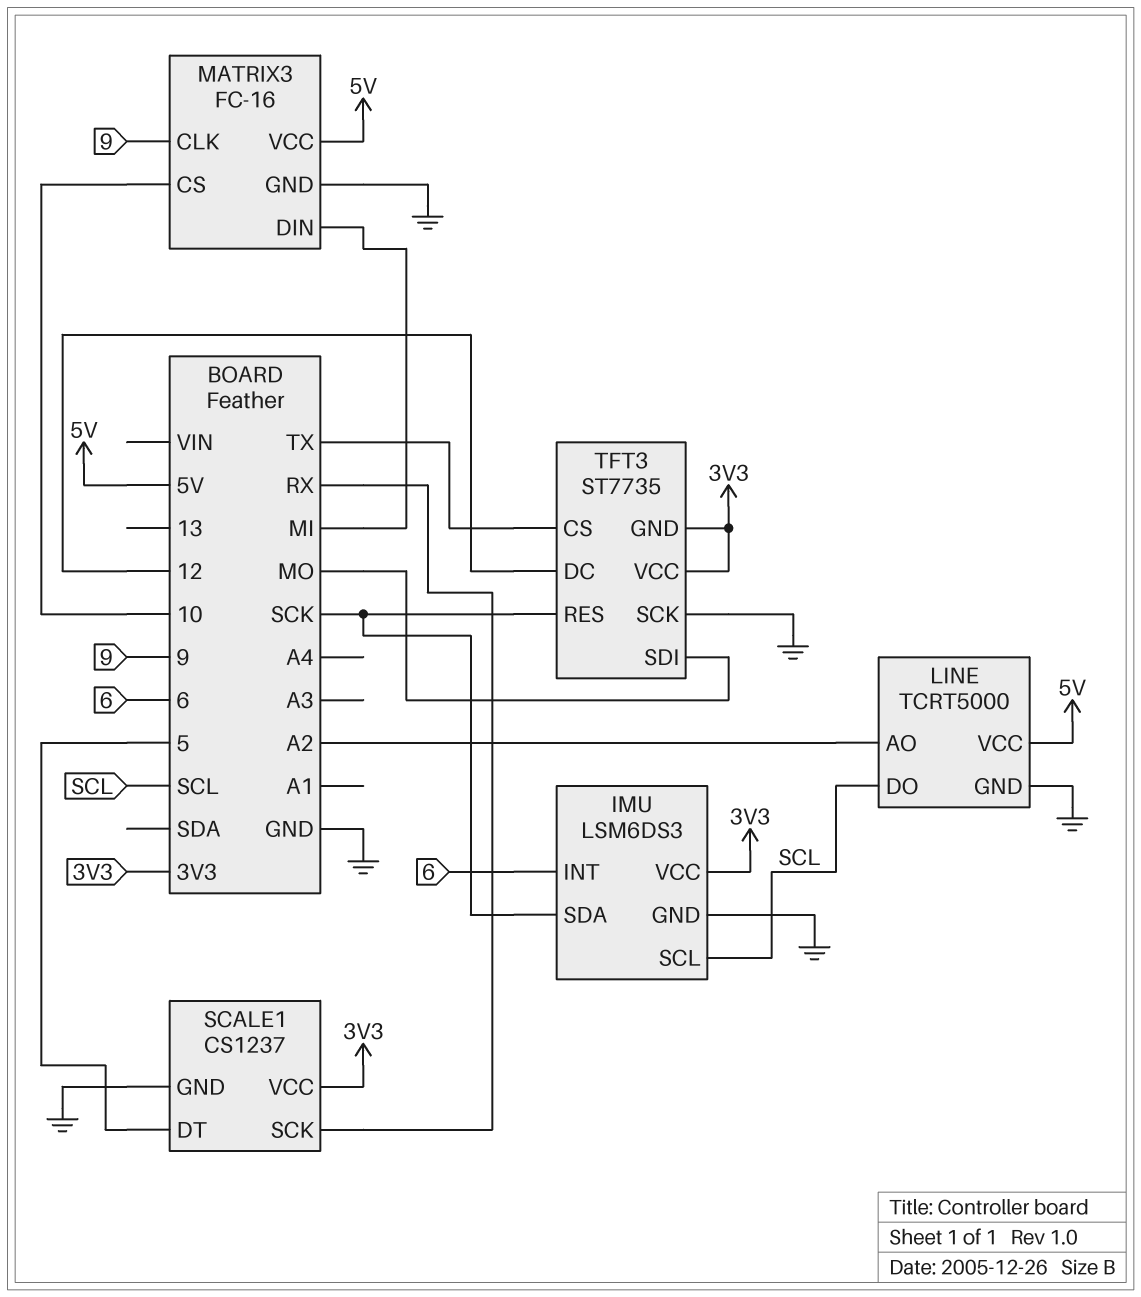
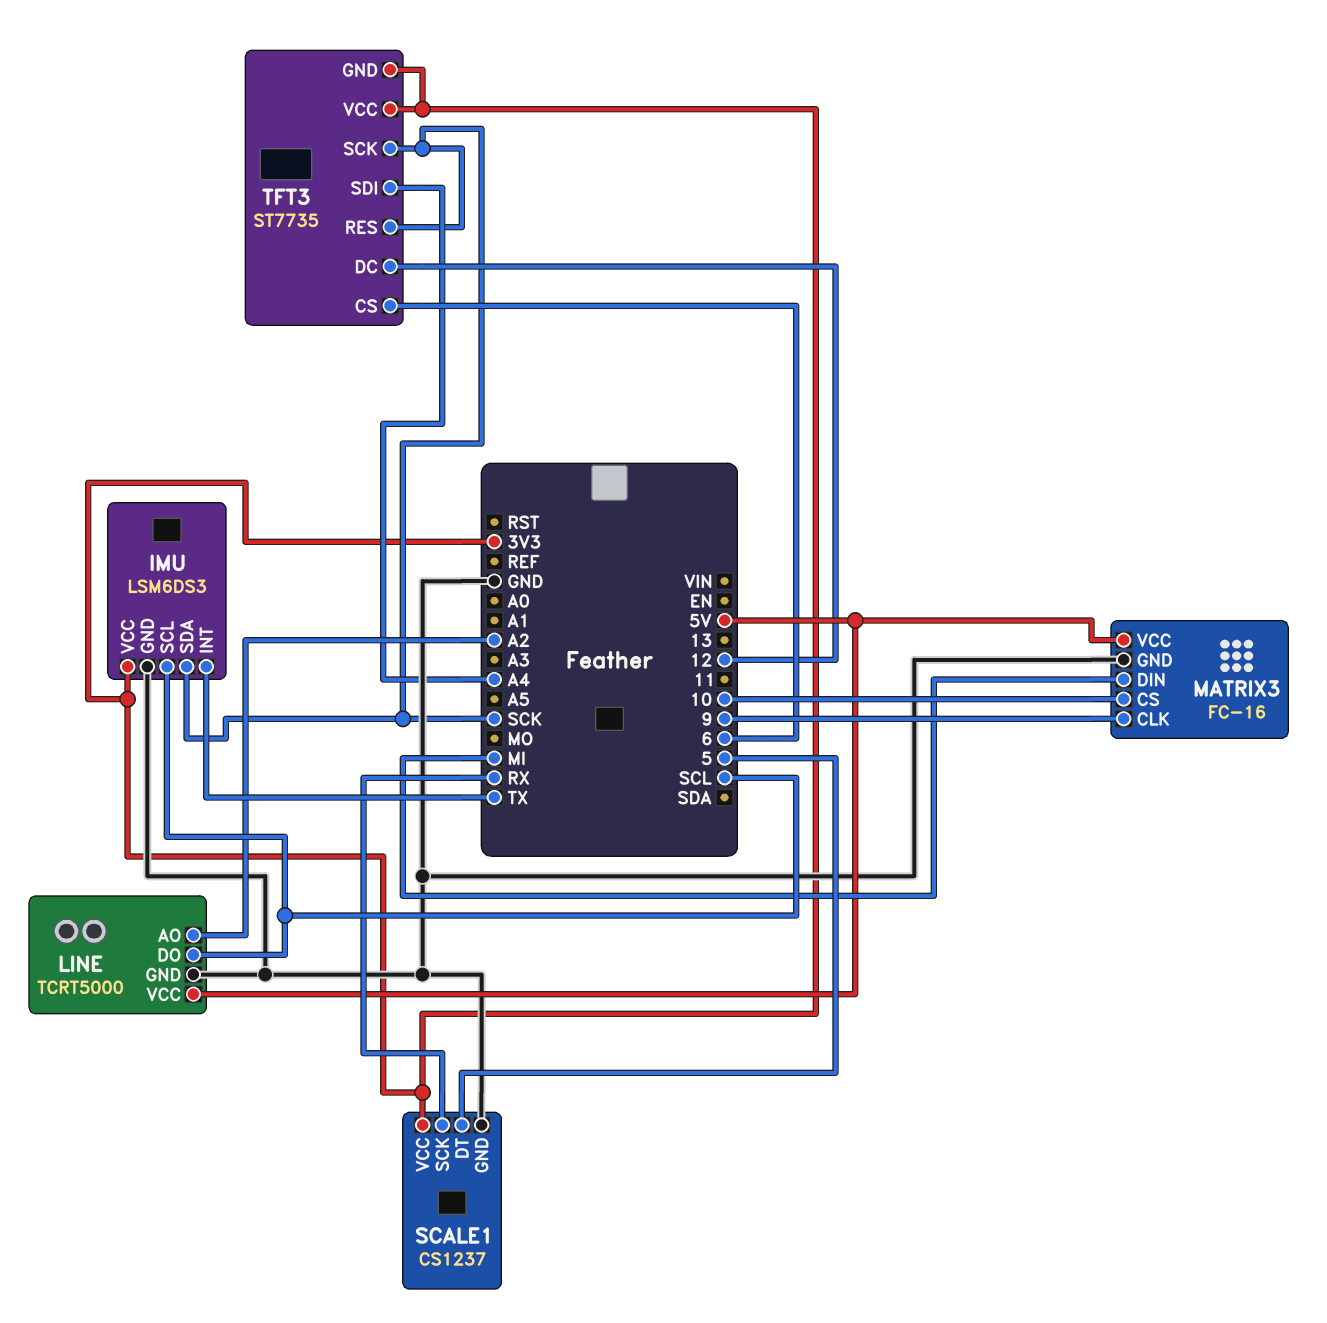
IMU pin INT: 6 -> TX
TFT3 pin CS: TX -> 6
TFT3 pin SCK: GND -> SCK
TFT3 pin SDI: MO -> A4

